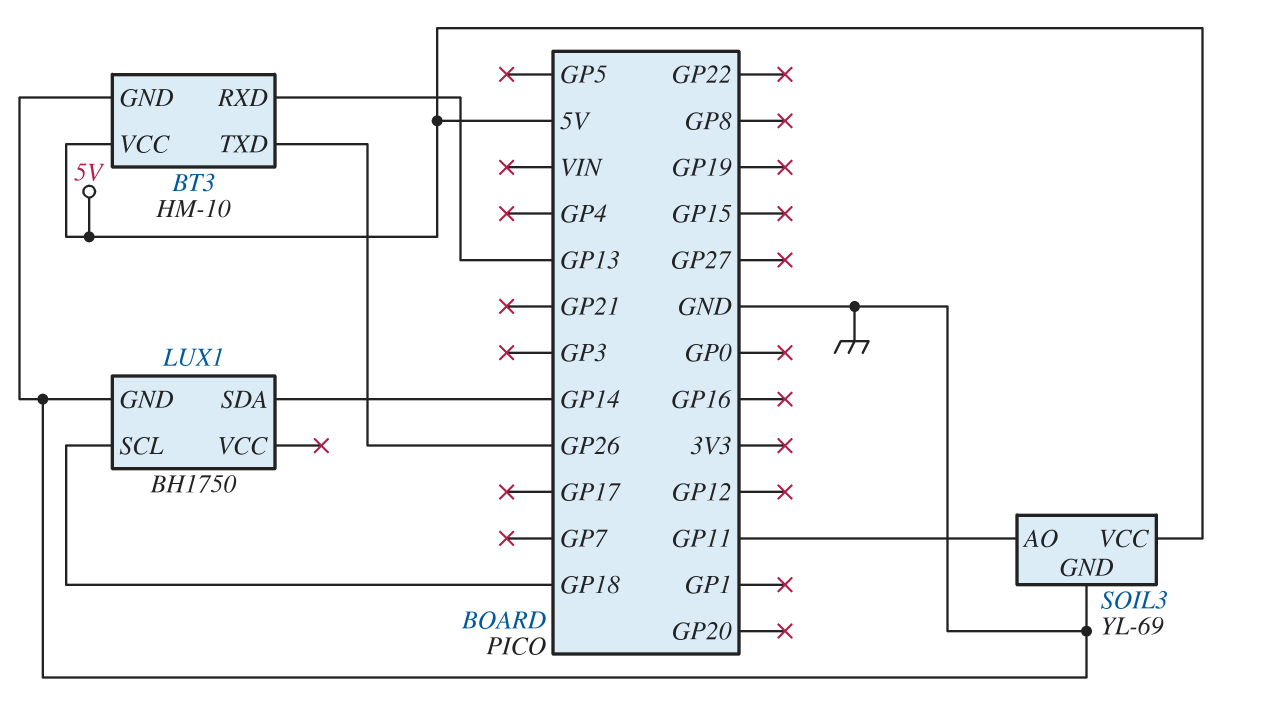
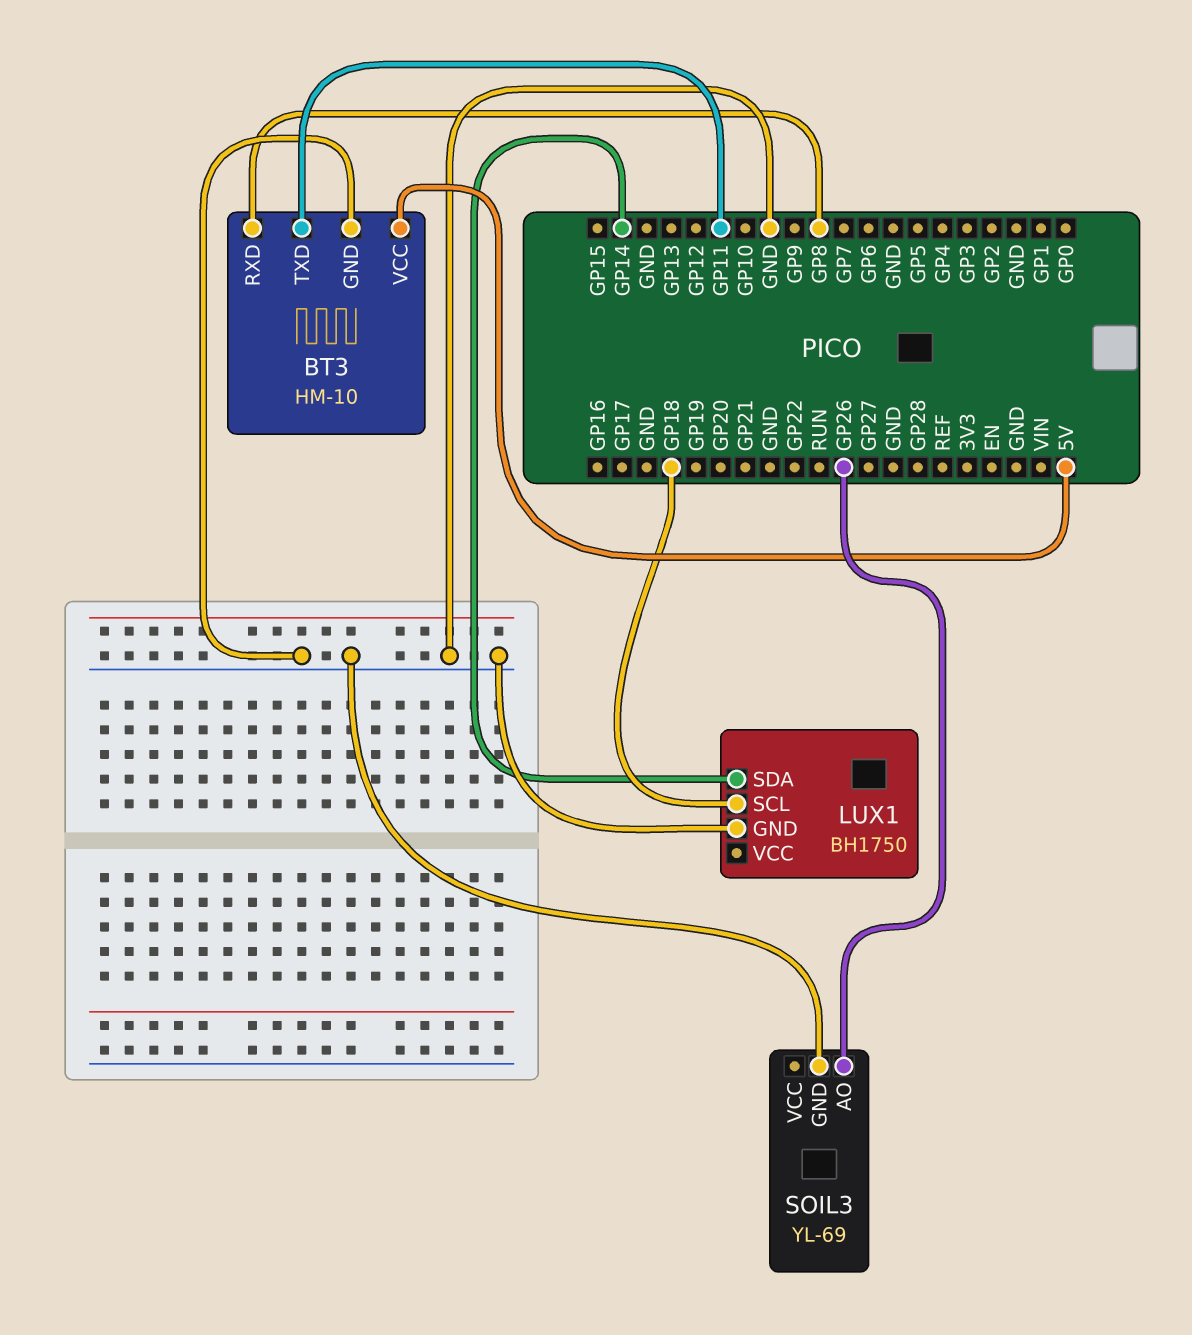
BT3 pin RXD: GP13 -> GP8
BT3 pin TXD: GP26 -> GP11
SOIL3 pin AO: GP11 -> GP26
SOIL3 pin VCC: 5V -> none

